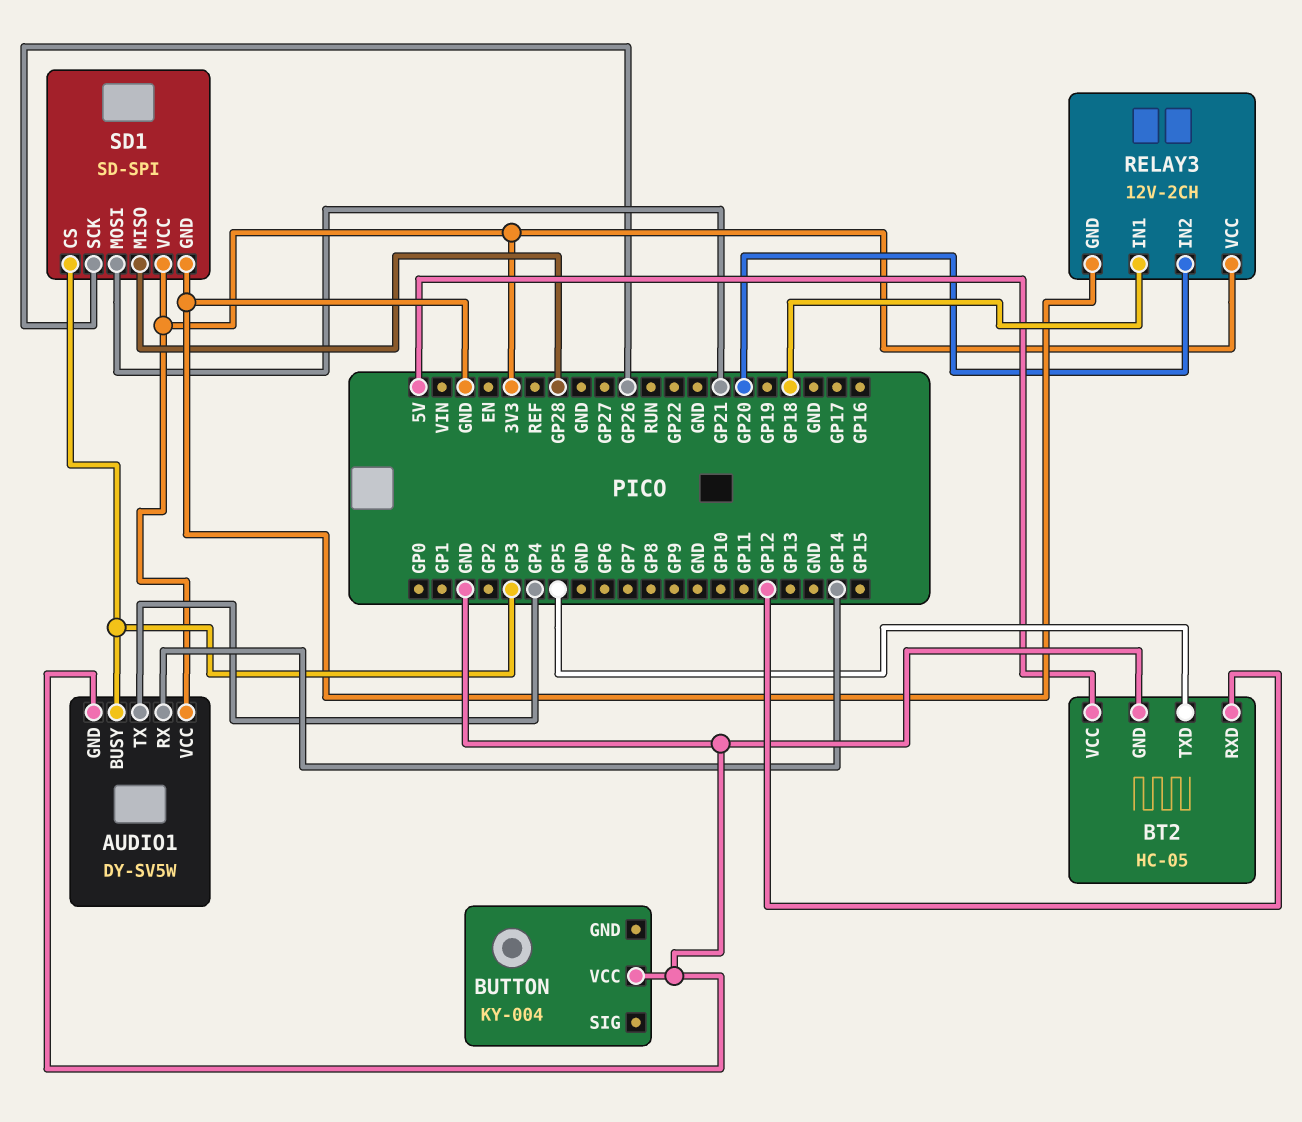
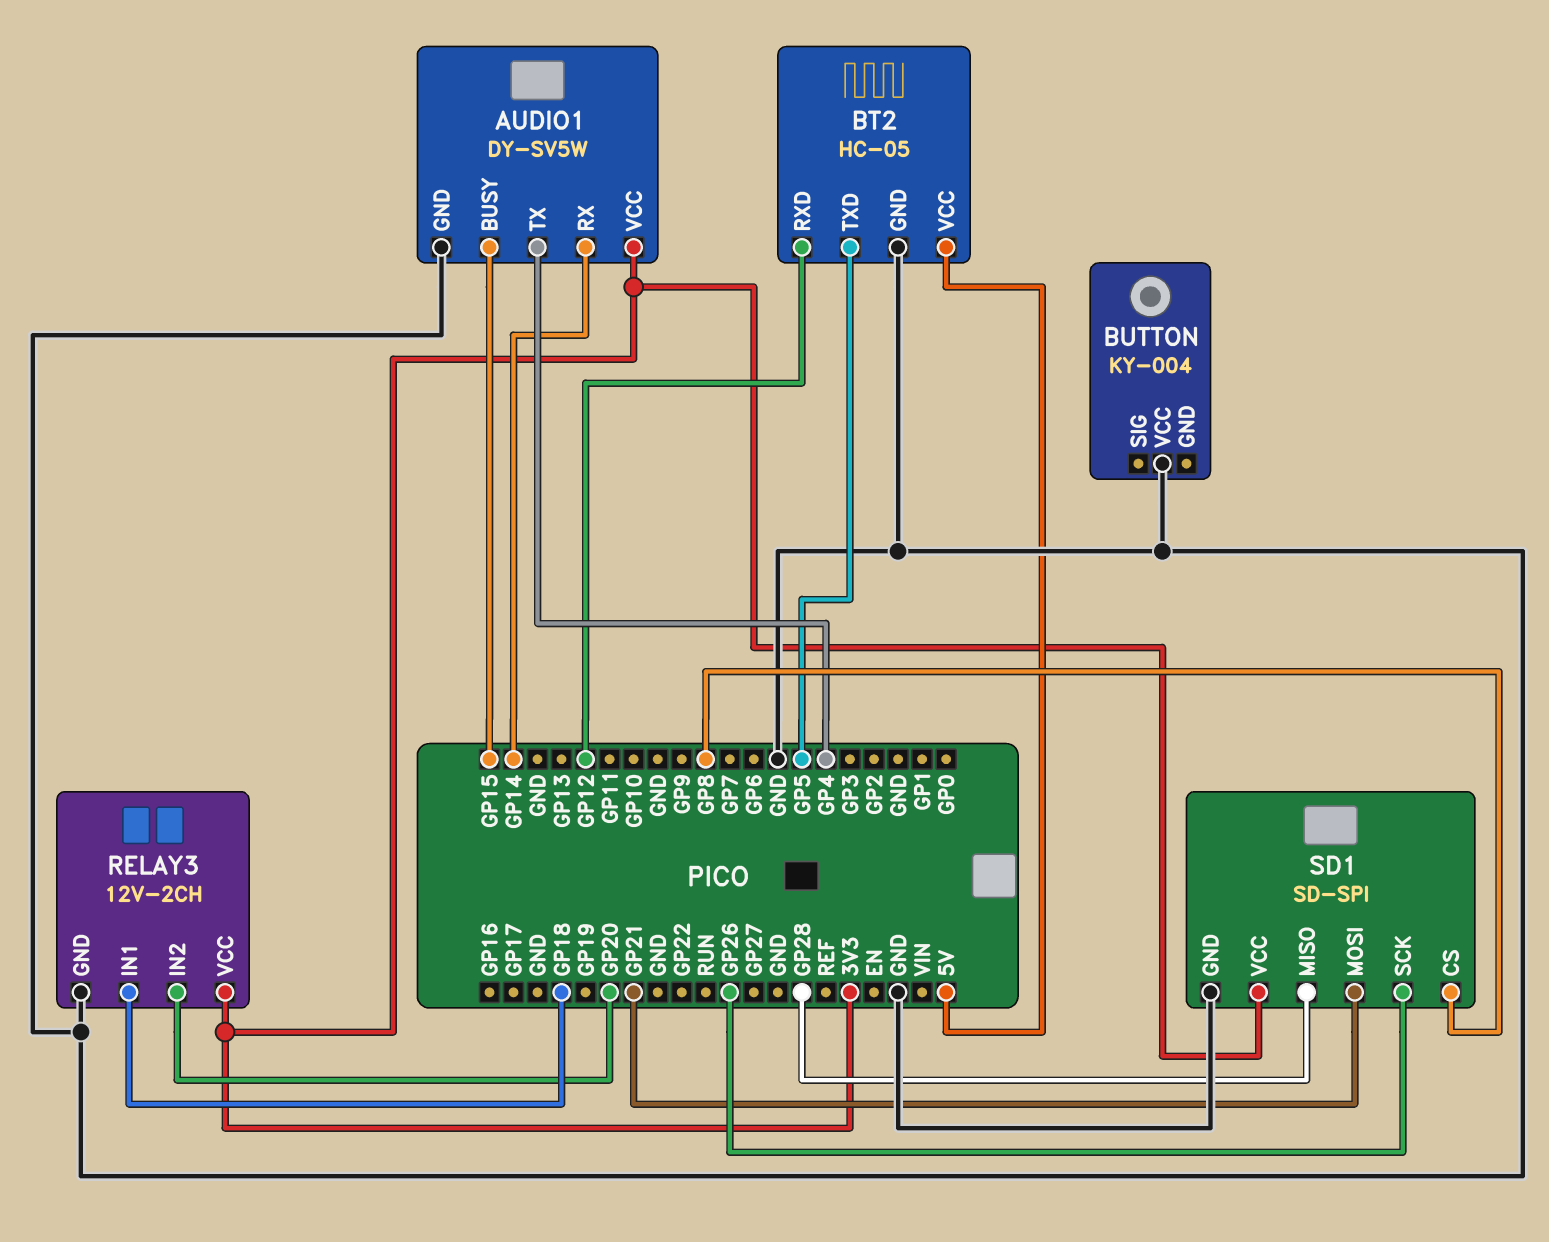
AUDIO1 pin BUSY: GP3 -> GP15
SD1 pin CS: GP3 -> GP8

